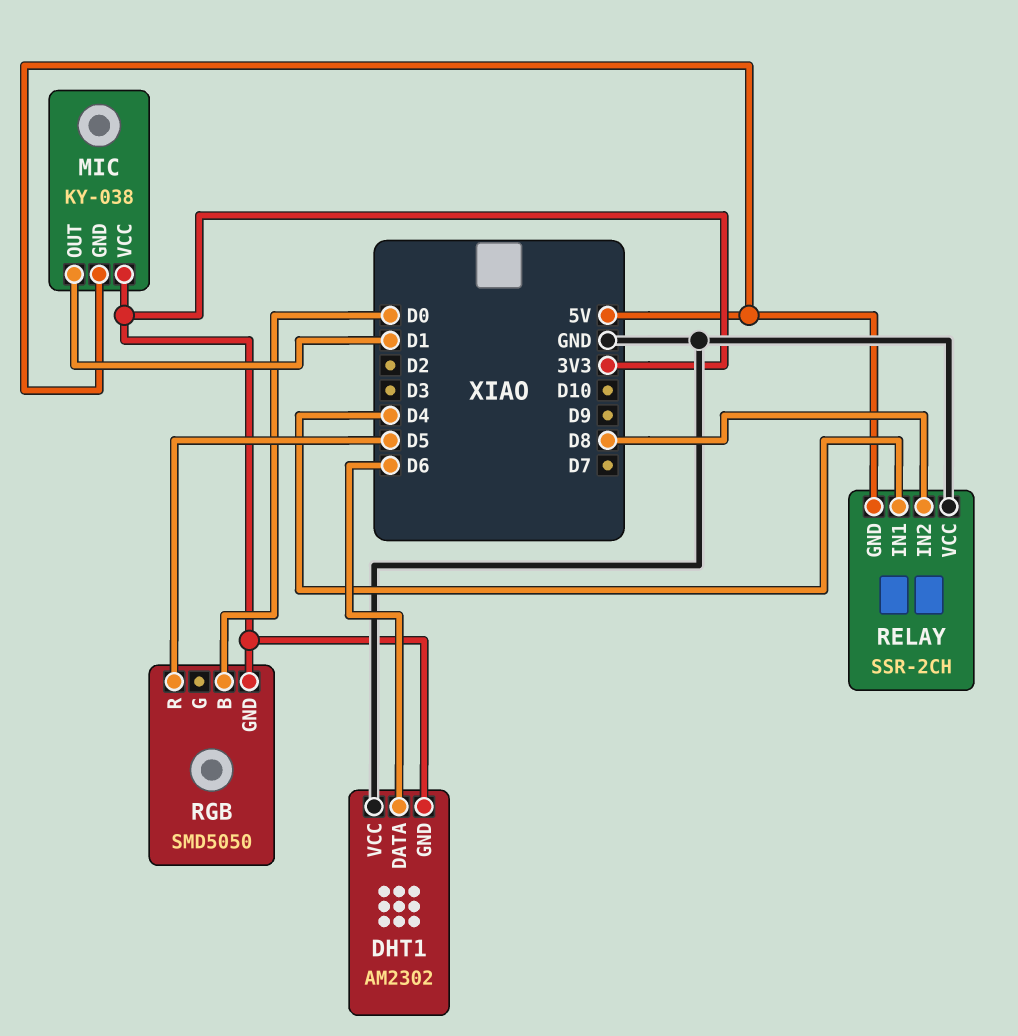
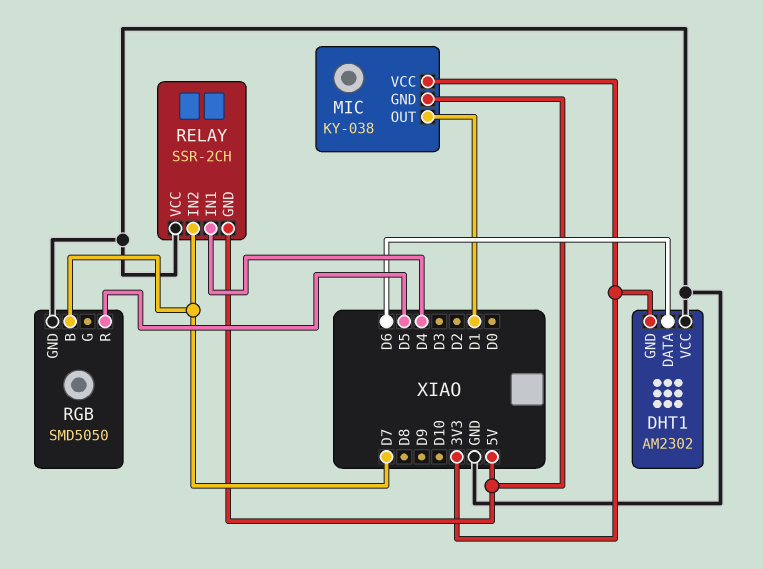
RELAY pin IN2: D8 -> D7
RGB pin B: D0 -> D7
RGB pin GND: 3V3 -> GND

